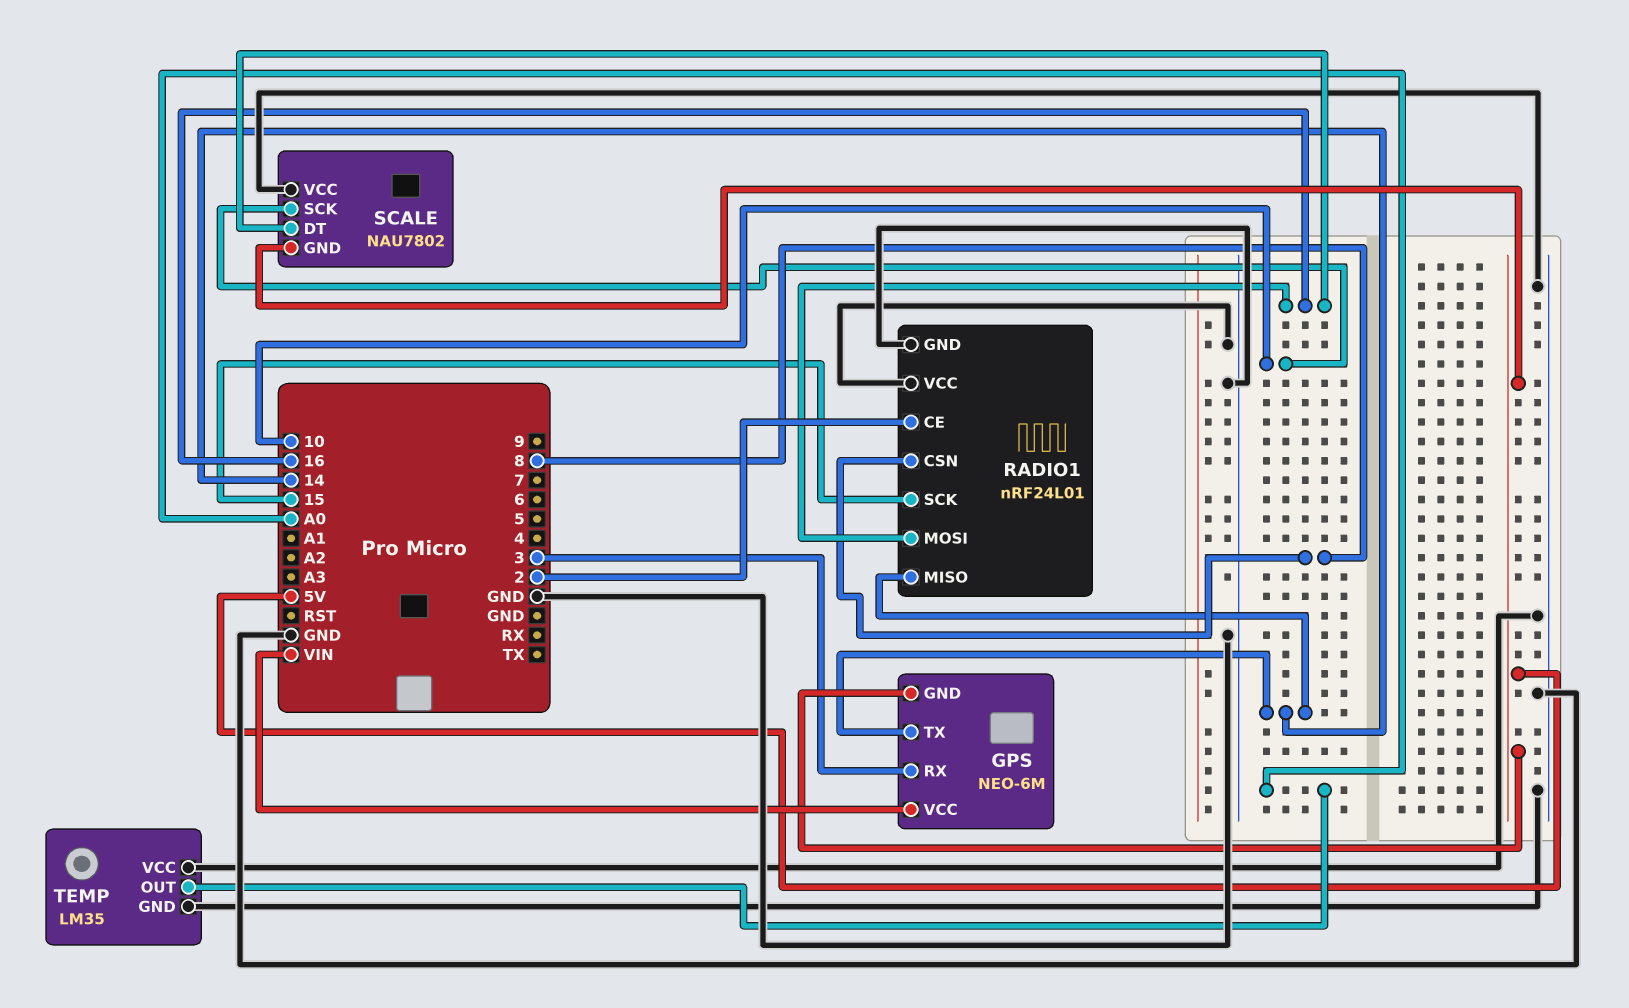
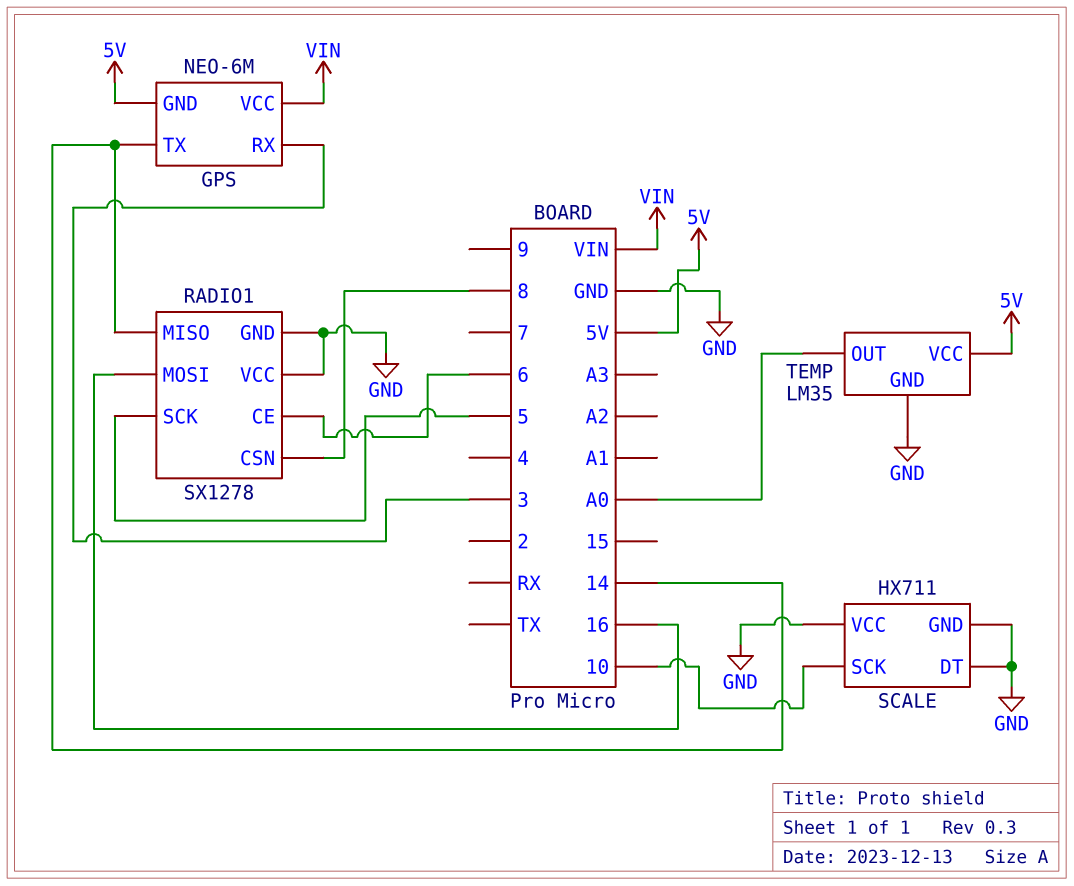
RADIO1: nRF24L01 -> SX1278
RADIO1 pin CE: 2 -> 6
RADIO1 pin SCK: 15 -> 5
SCALE: NAU7802 -> HX711
SCALE pin DT: 16 -> GND
SCALE pin GND: 5V -> GND
TEMP pin VCC: GND -> 5V

